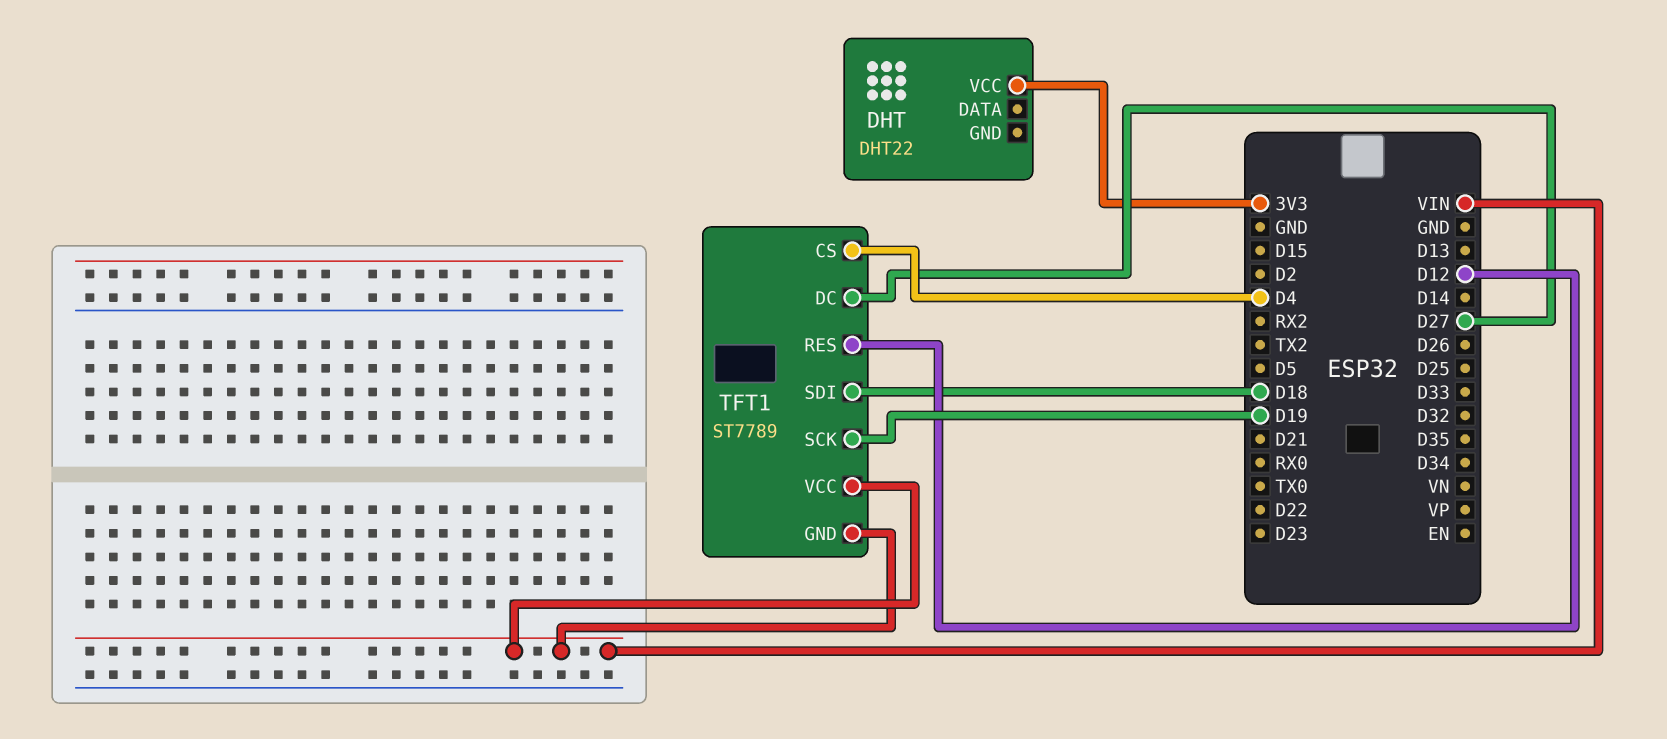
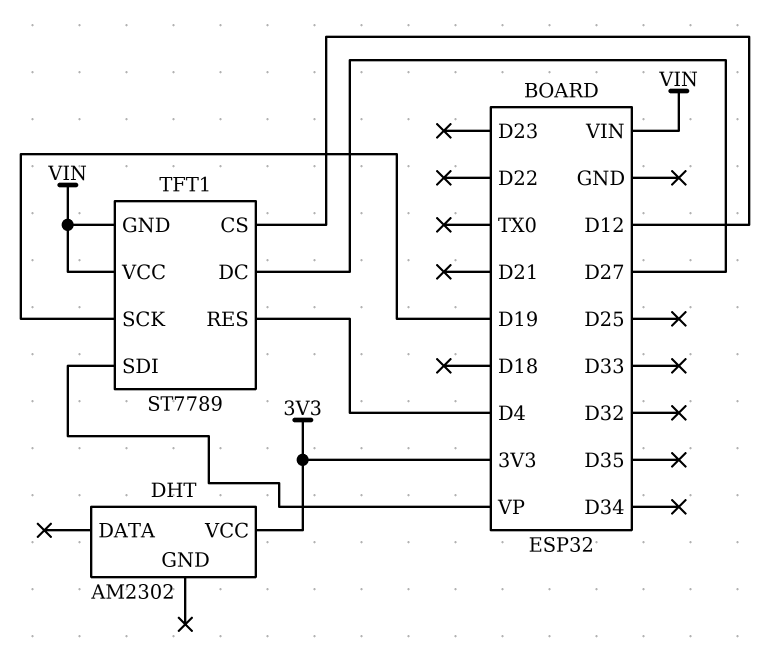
DHT: DHT22 -> AM2302
TFT1 pin CS: D4 -> D12
TFT1 pin RES: D12 -> D4
TFT1 pin SDI: D18 -> VP

